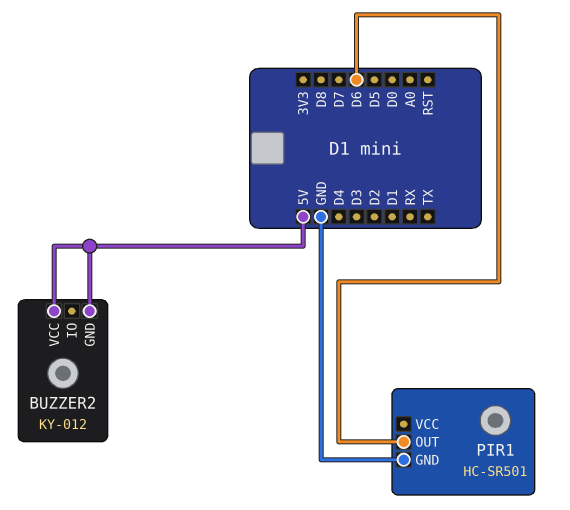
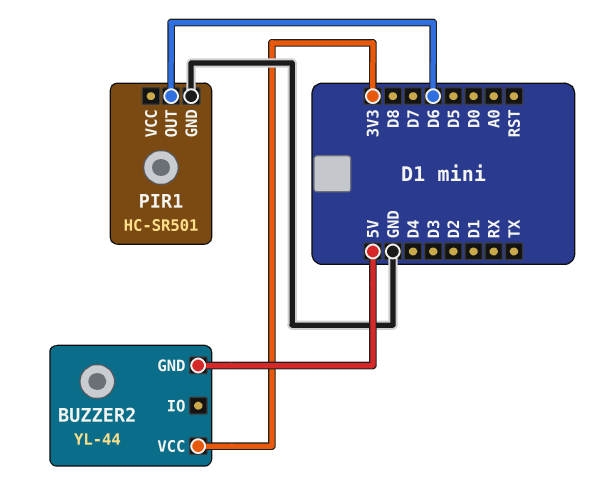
BUZZER2: KY-012 -> YL-44
BUZZER2 pin VCC: 5V -> 3V3

